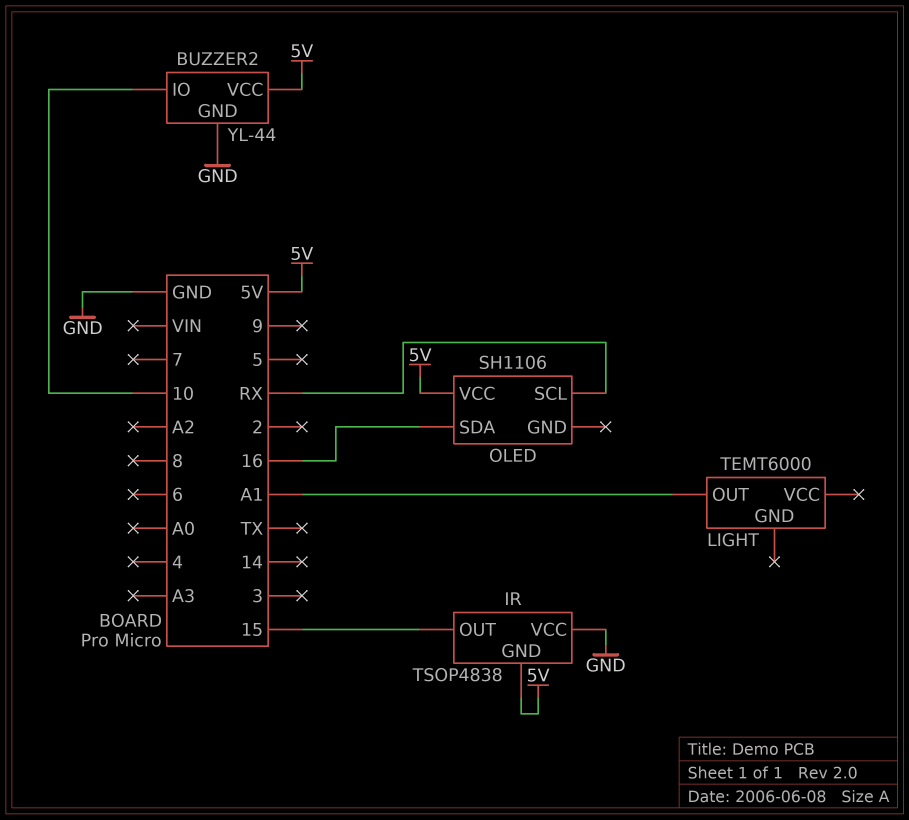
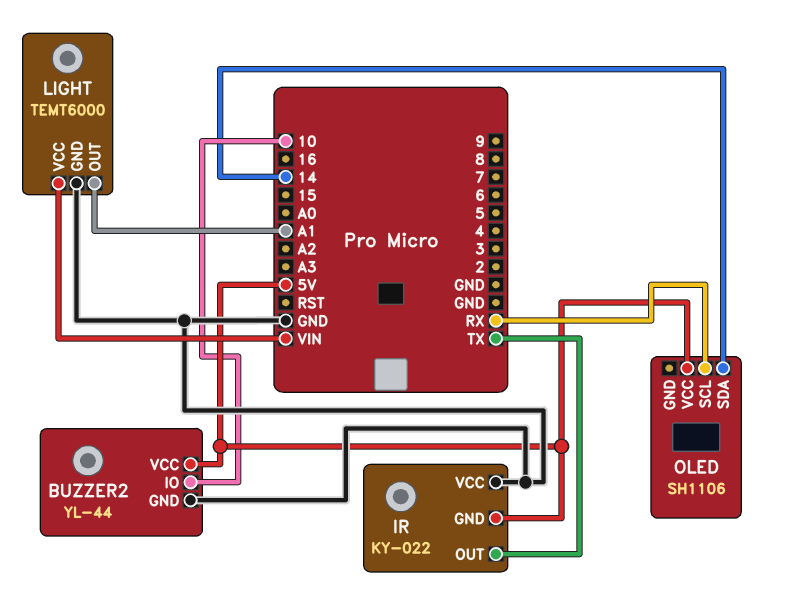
IR: TSOP4838 -> KY-022
IR pin OUT: 15 -> TX
LIGHT pin GND: none -> GND
LIGHT pin VCC: none -> VIN
OLED pin SDA: 16 -> 14

